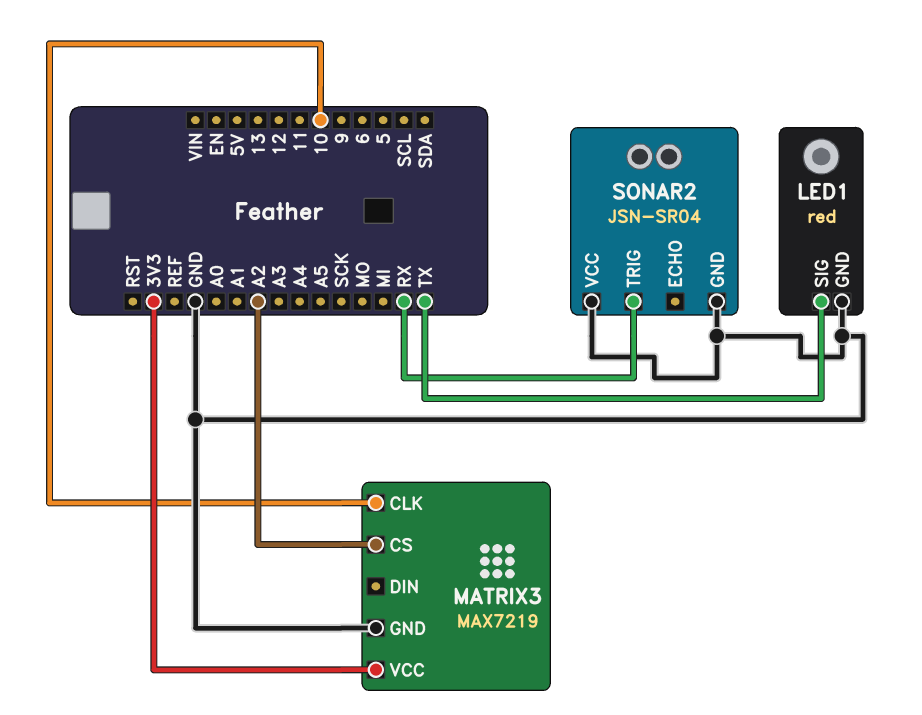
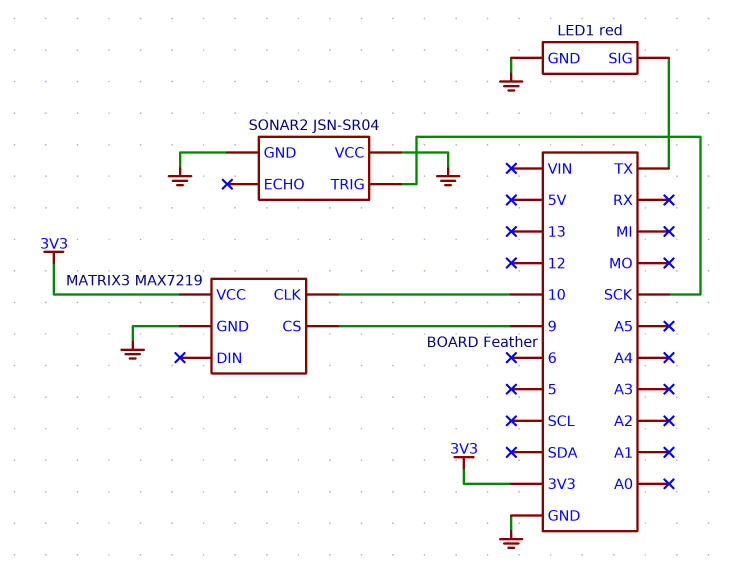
MATRIX3 pin CS: A2 -> 9
SONAR2 pin TRIG: RX -> SCK

